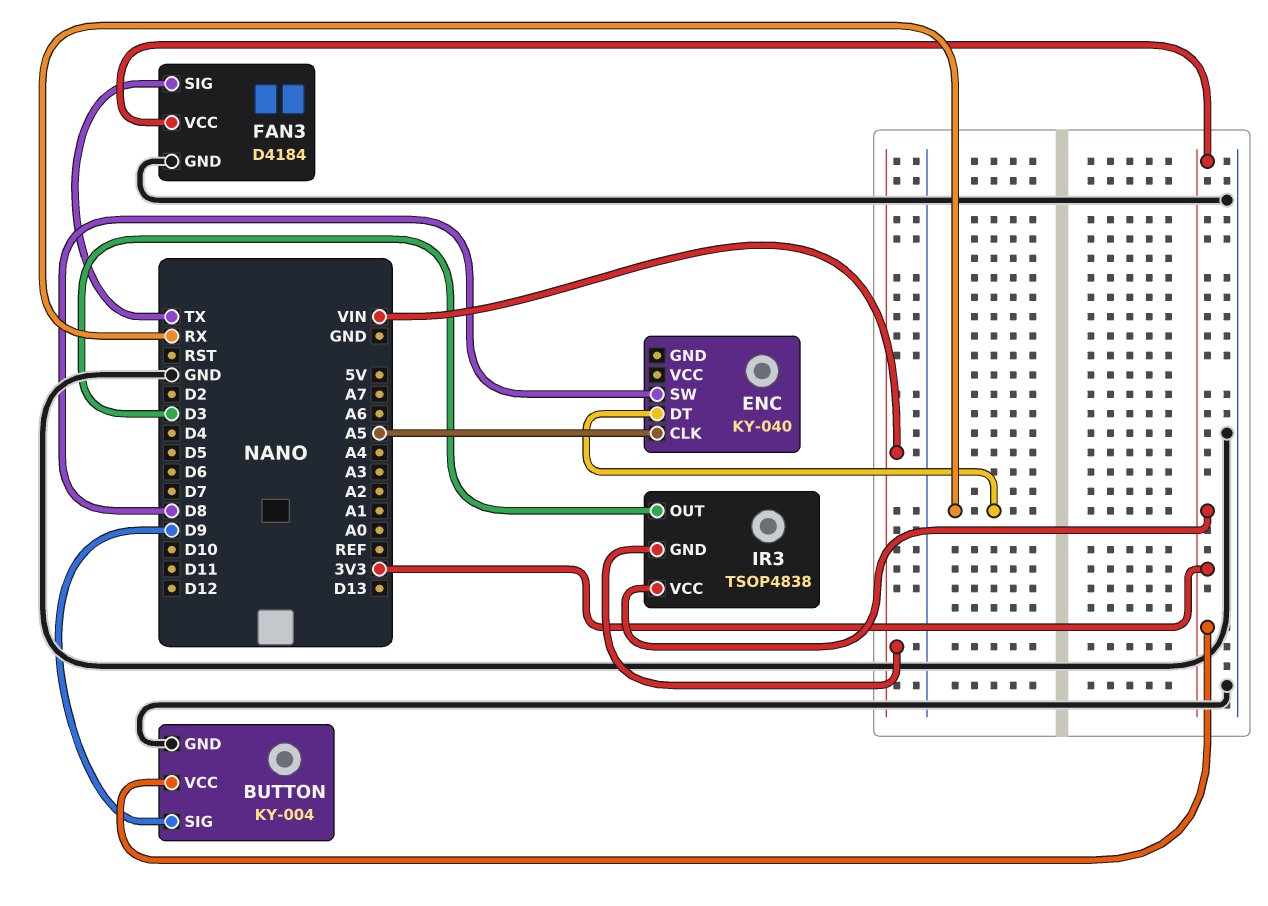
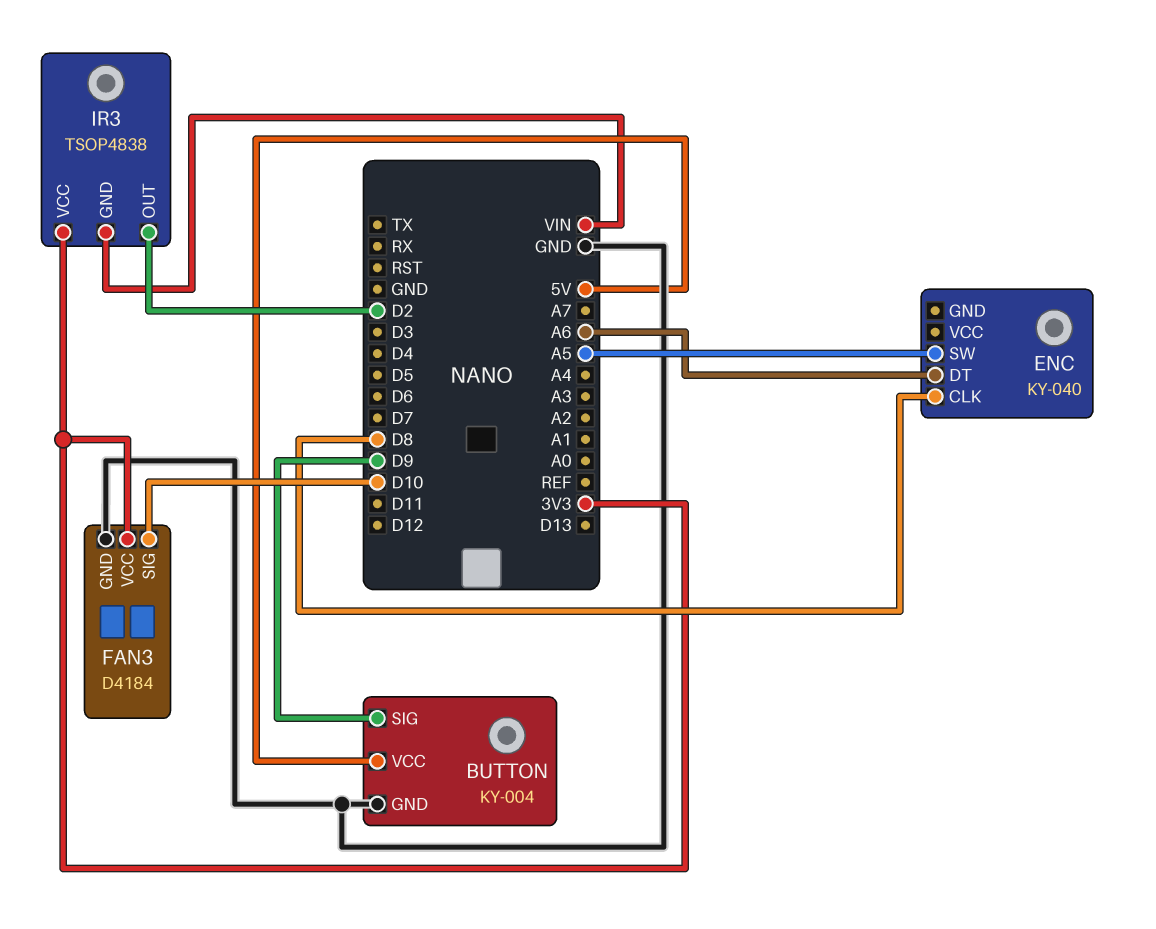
BUTTON pin VCC: 3V3 -> 5V
ENC pin CLK: A5 -> D8
ENC pin DT: RX -> A6
ENC pin SW: D8 -> A5
FAN3 pin SIG: TX -> D10
IR3 pin OUT: D3 -> D2

